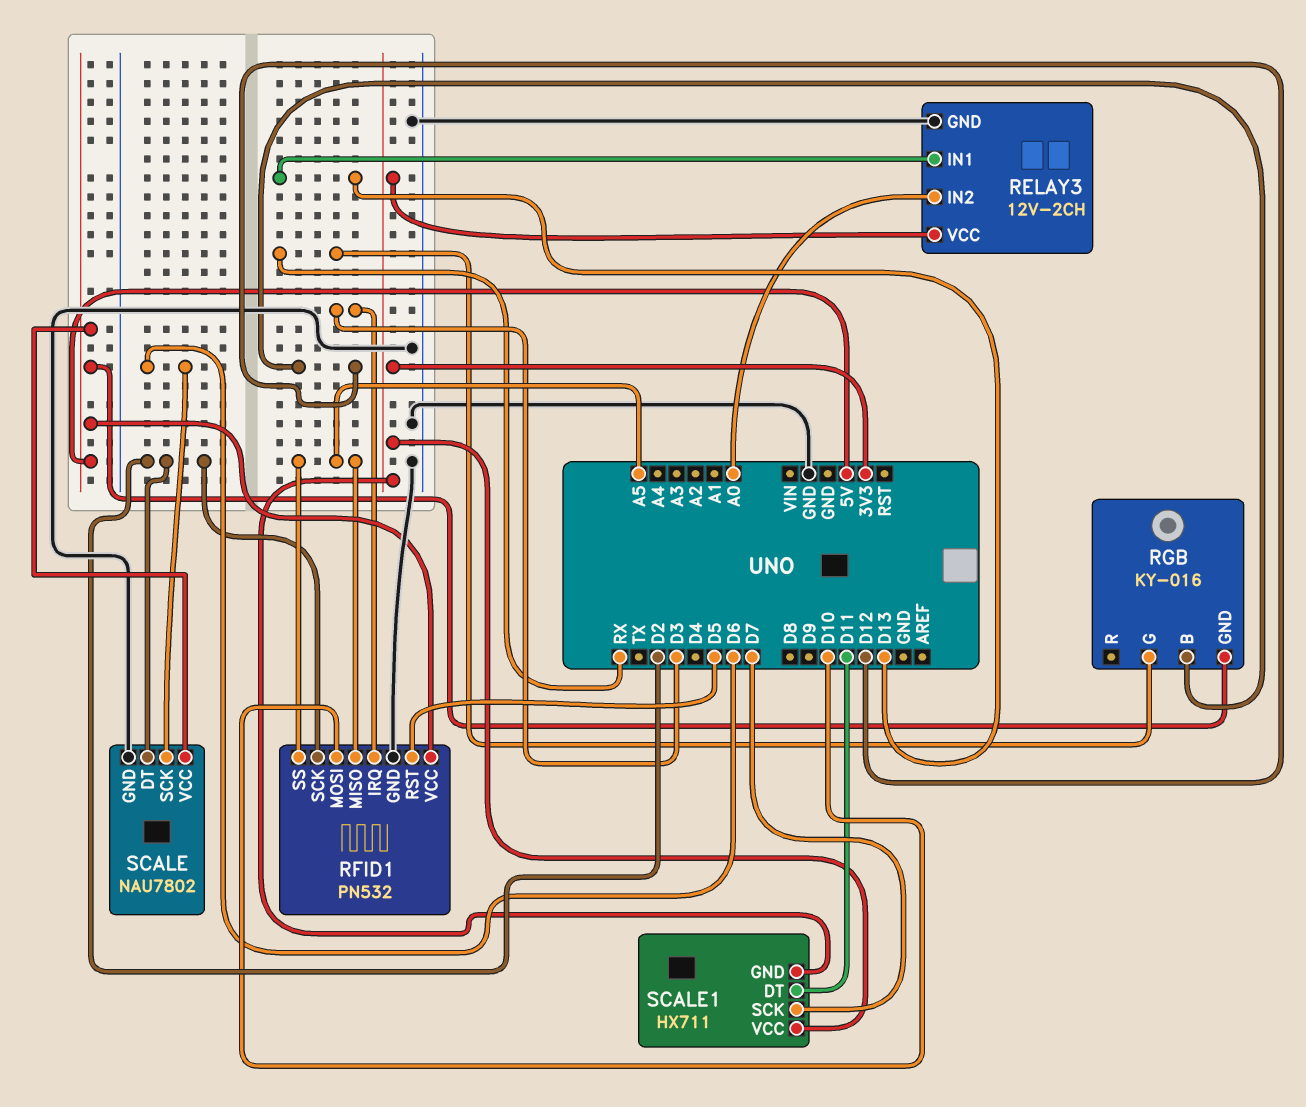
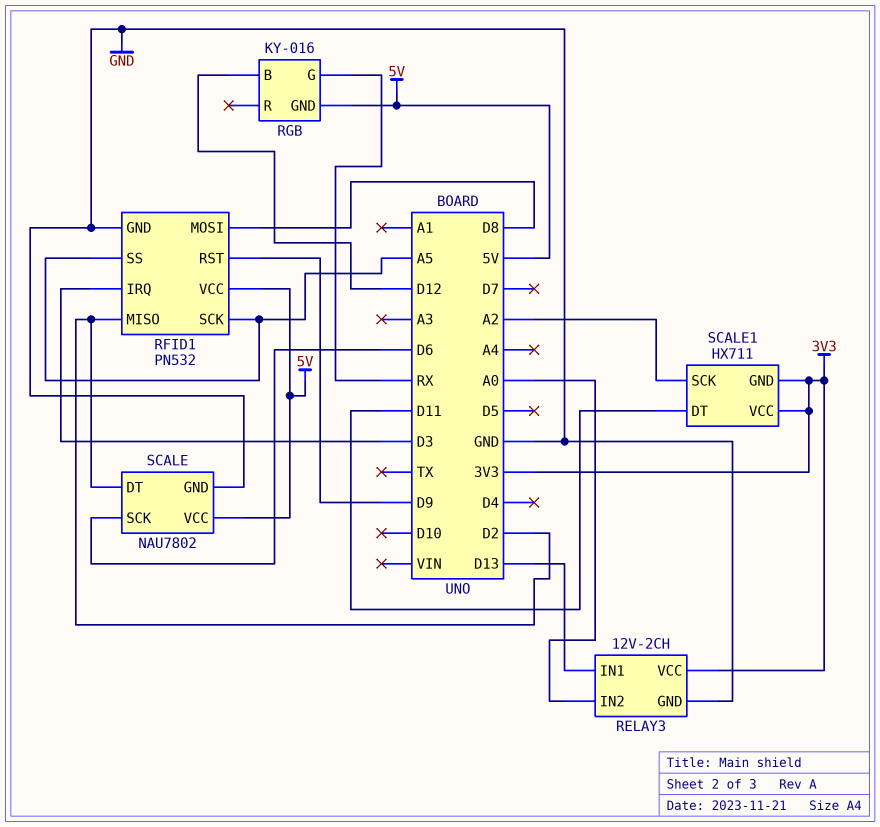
RFID1 pin MISO: A5 -> D2
RFID1 pin MOSI: D10 -> D8
RFID1 pin RST: D5 -> D9
RFID1 pin SCK: D2 -> A5
SCALE1 pin SCK: D7 -> A2

